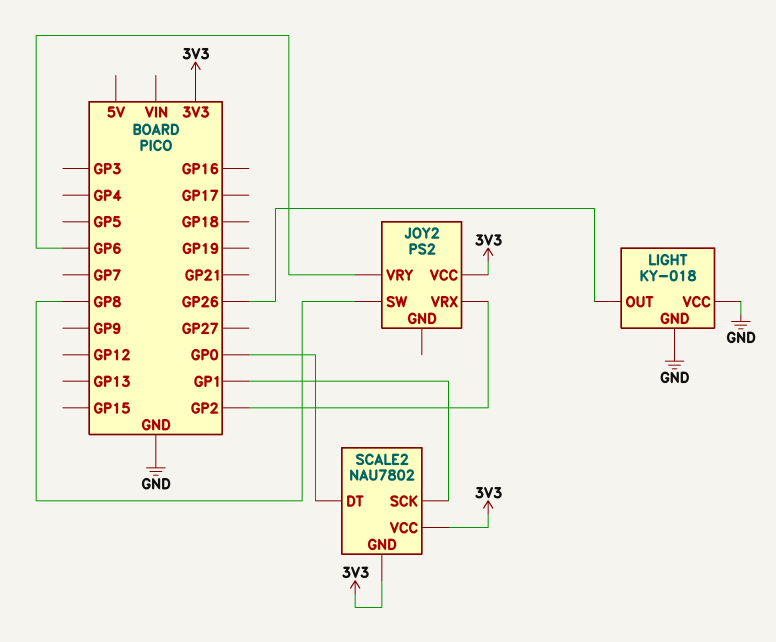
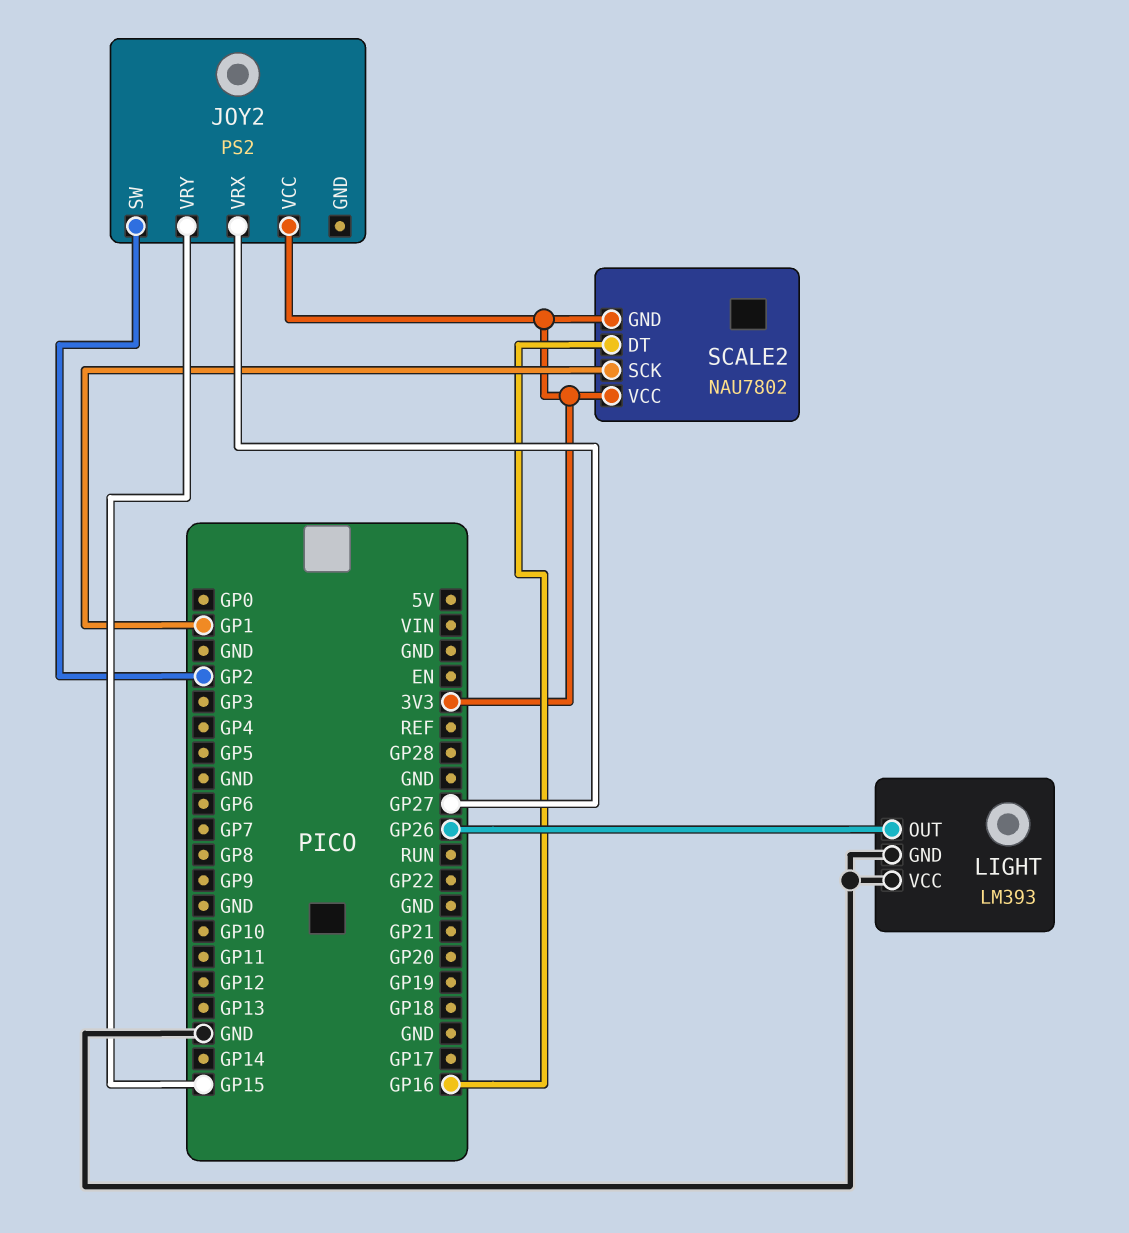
JOY2 pin SW: GP8 -> GP2
JOY2 pin VRX: GP2 -> GP27
JOY2 pin VRY: GP6 -> GP15
LIGHT: KY-018 -> LM393
SCALE2 pin DT: GP0 -> GP16

